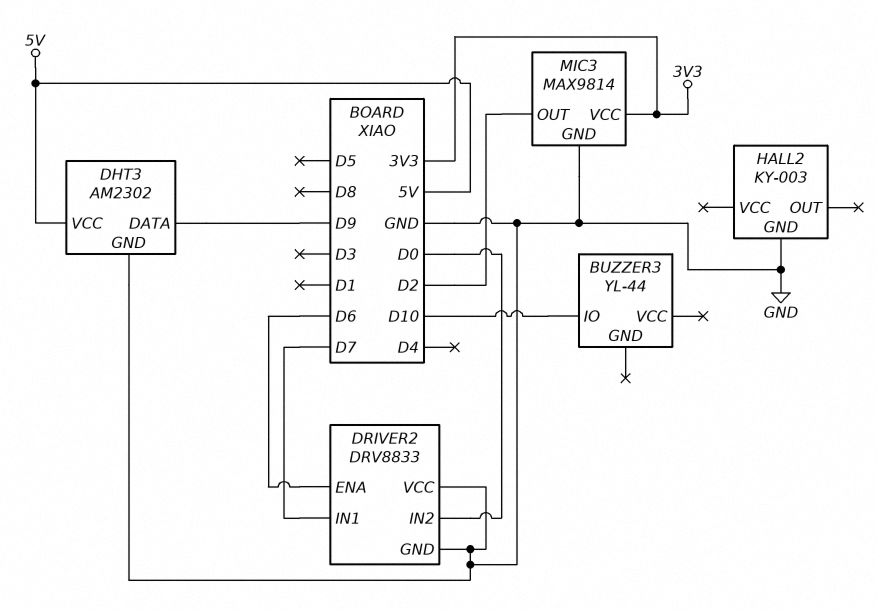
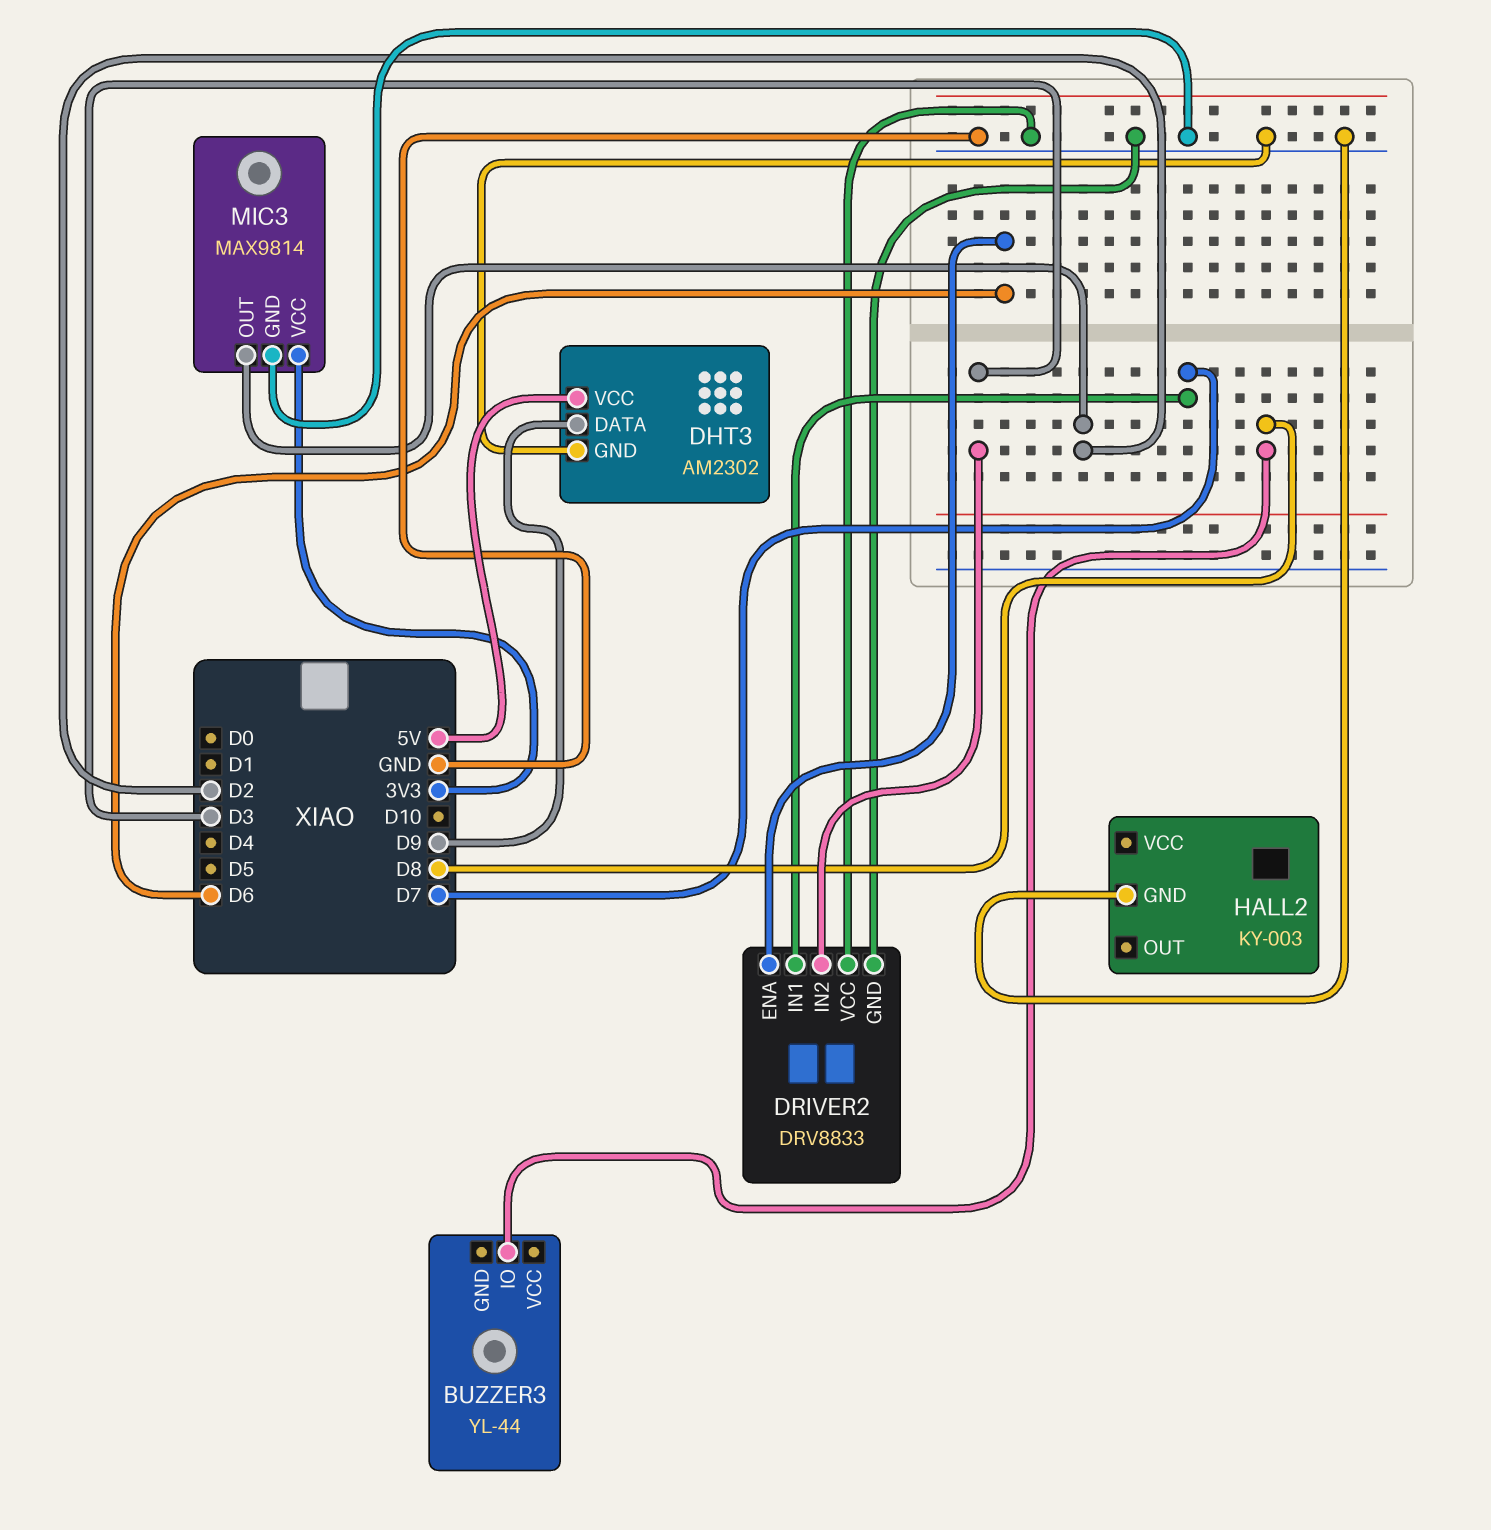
BUZZER3 pin IO: D10 -> D8
DRIVER2 pin IN2: D0 -> D3

